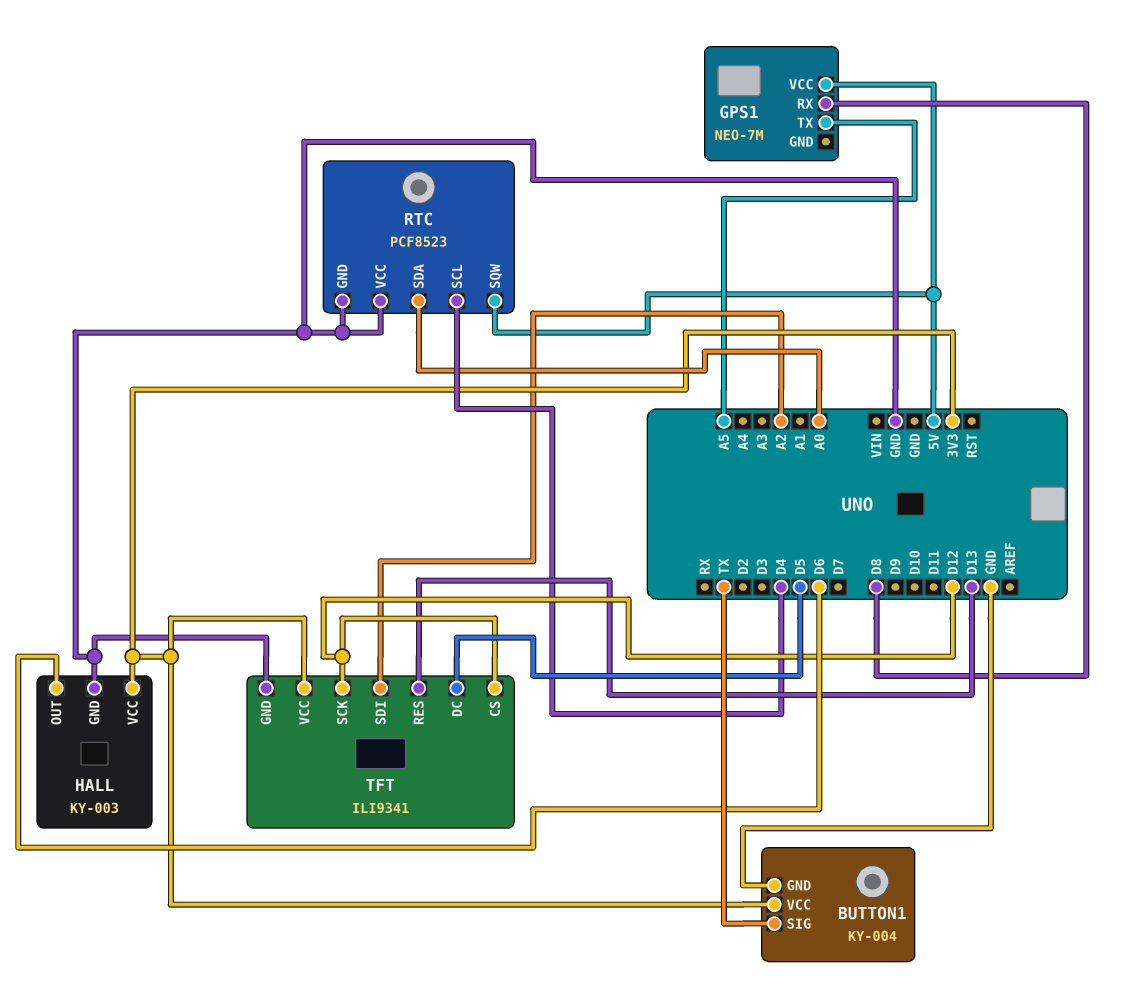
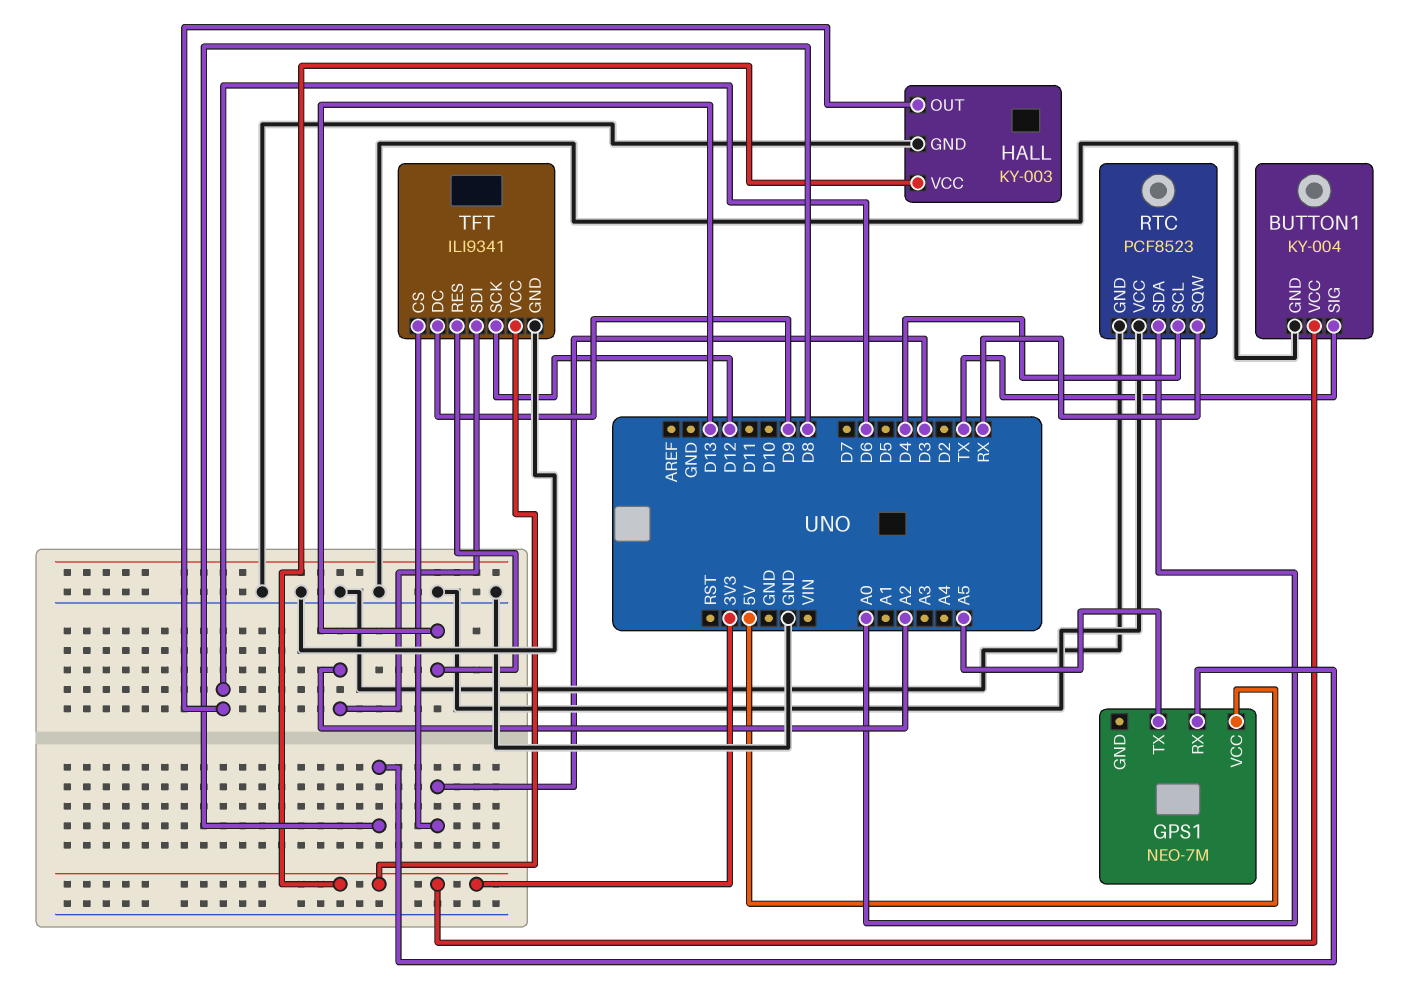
RTC pin SQW: 5V -> RX
TFT pin CS: D12 -> D3
TFT pin DC: D5 -> D9

